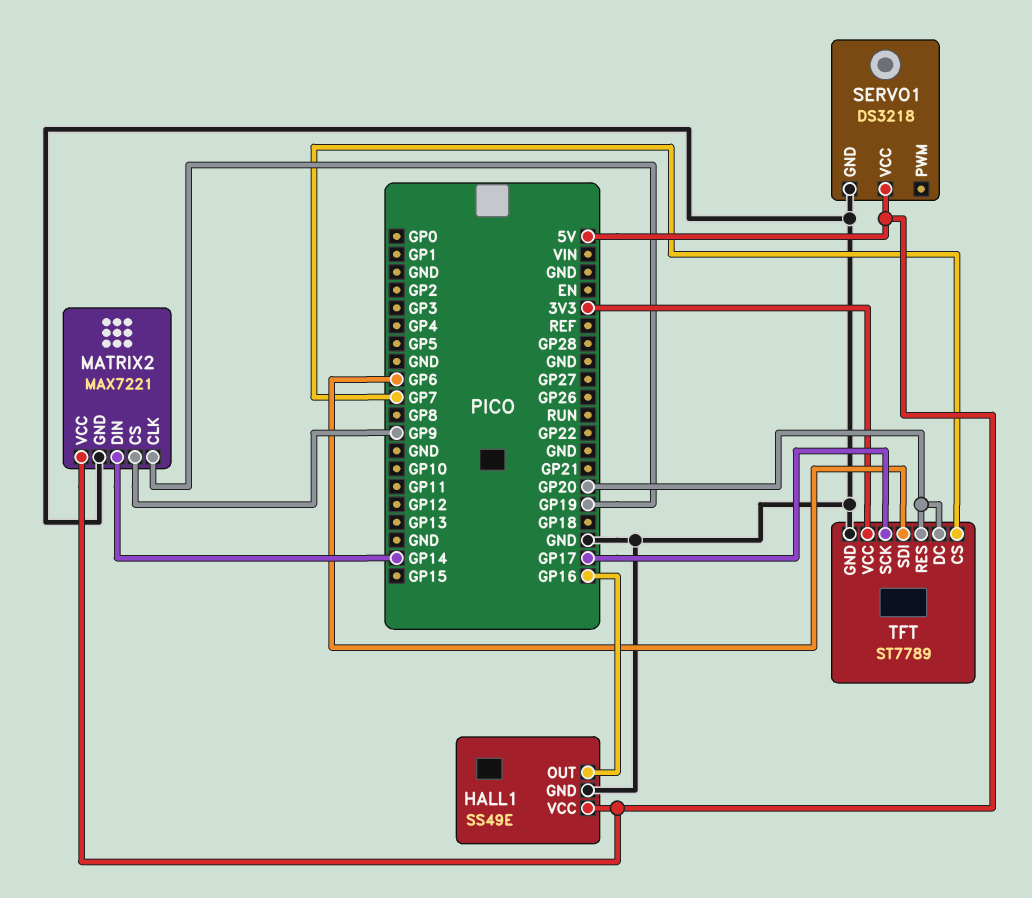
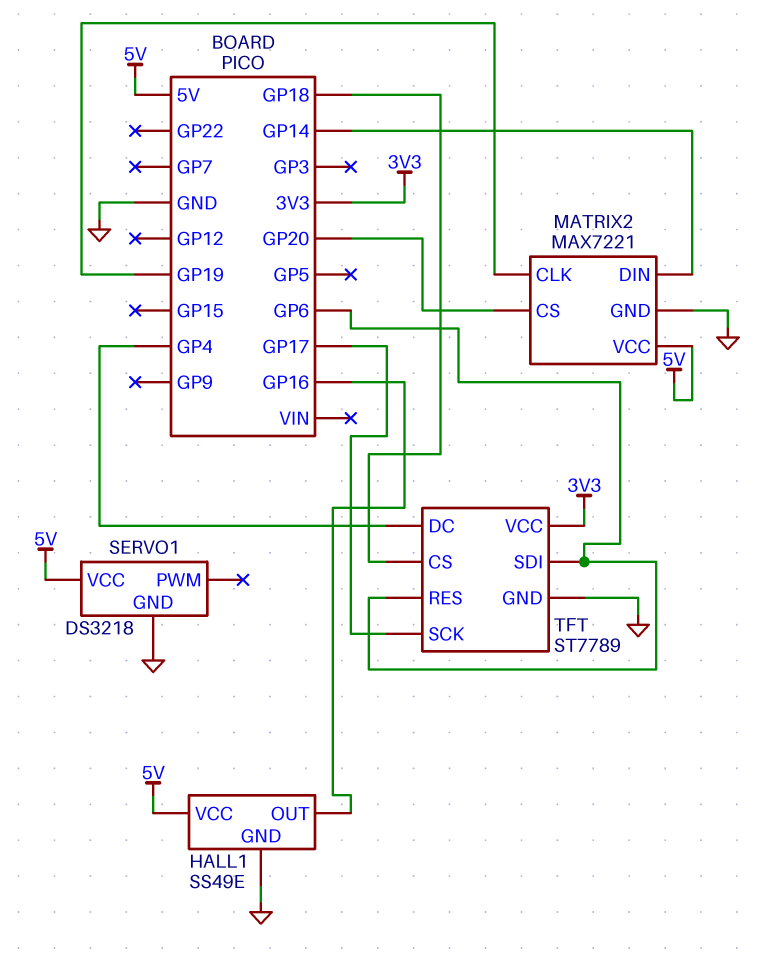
MATRIX2 pin CS: GP9 -> GP20
TFT pin CS: GP7 -> GP18
TFT pin DC: GP20 -> GP4
TFT pin RES: GP20 -> GP6

